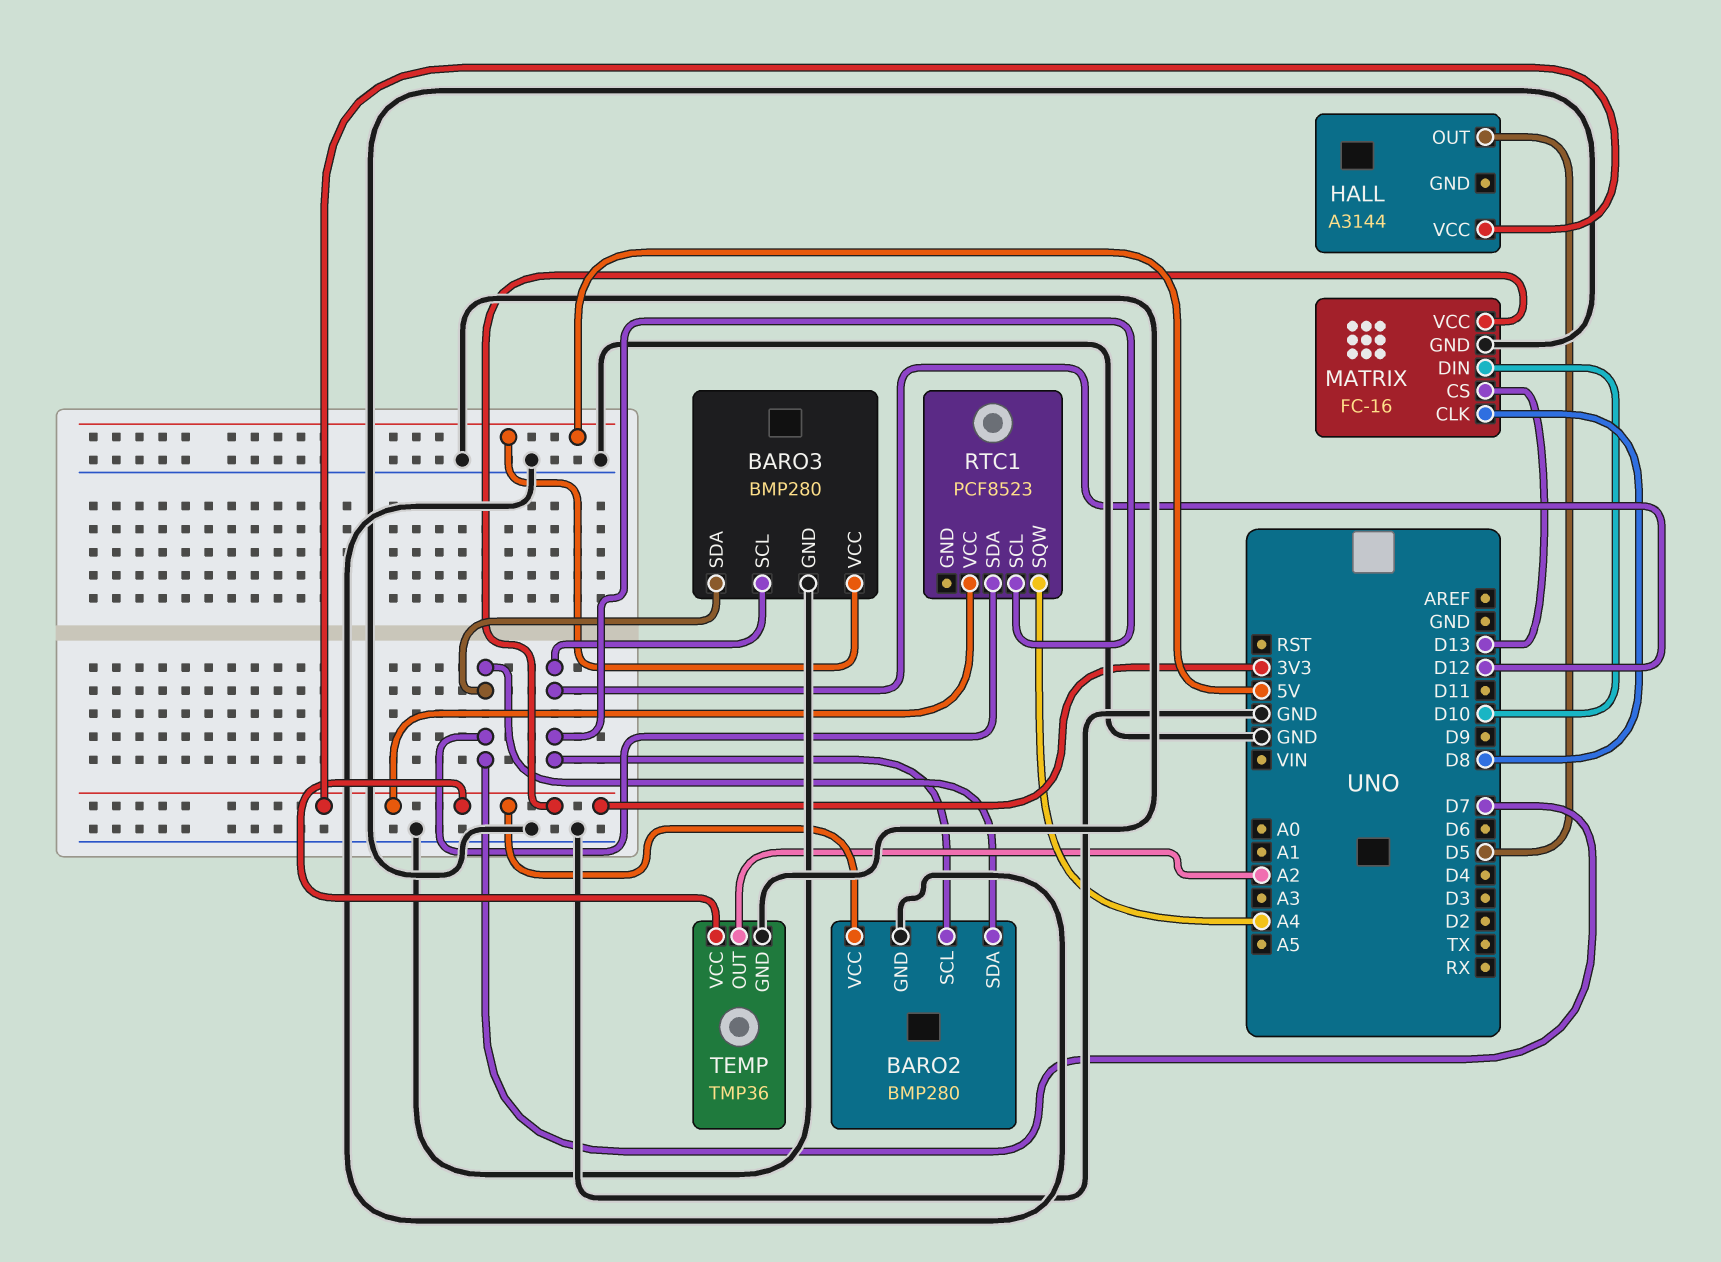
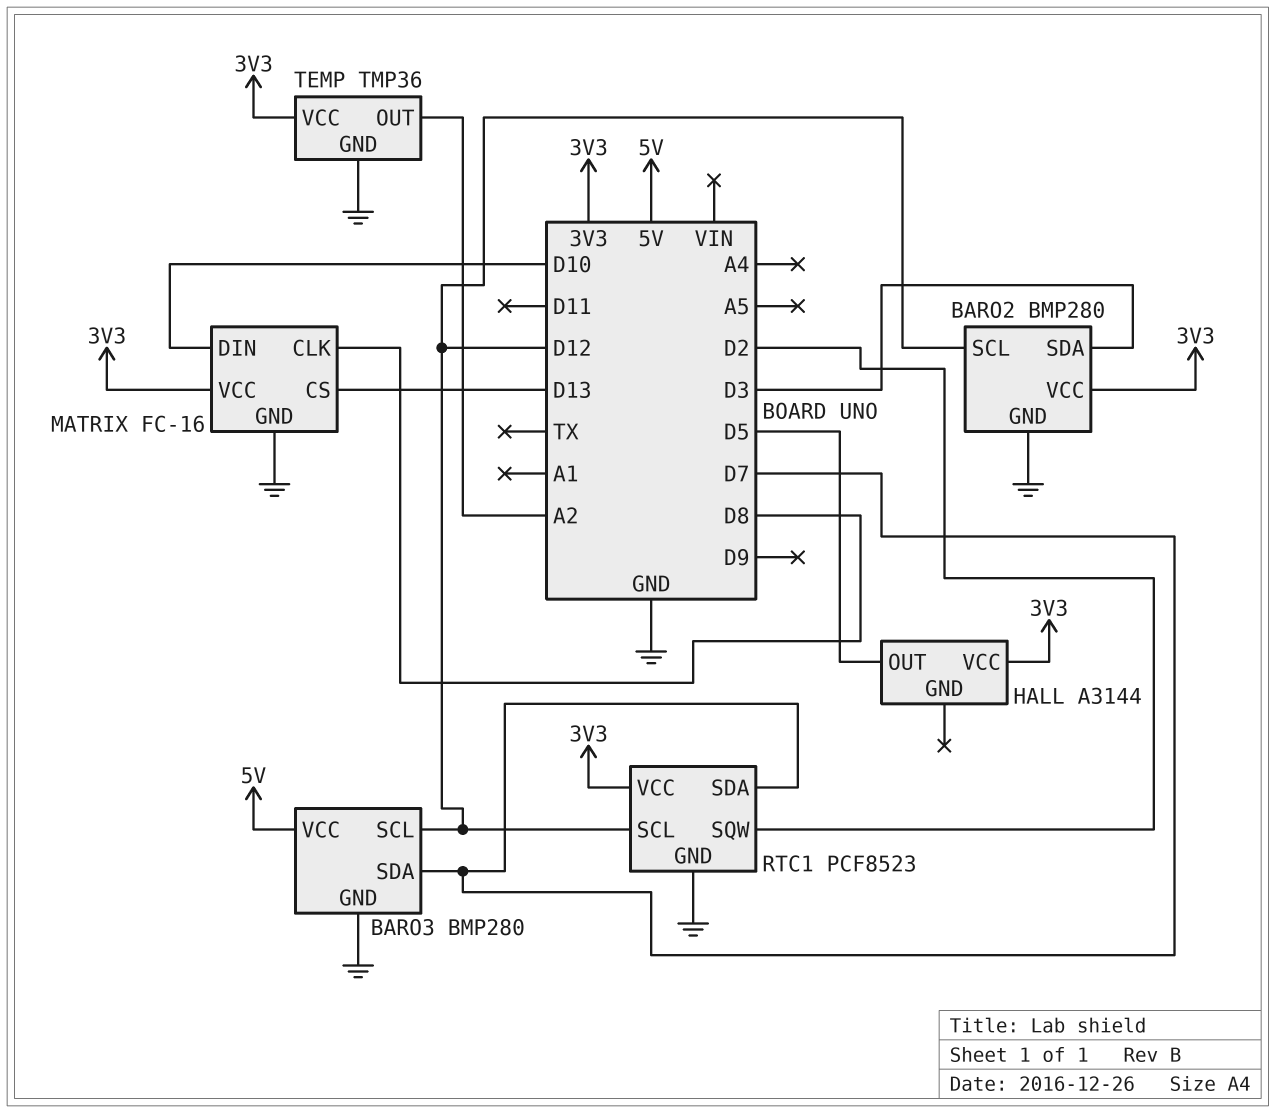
BARO2 pin SDA: D7 -> D3
RTC1 pin GND: none -> GND
RTC1 pin SQW: A4 -> D2

